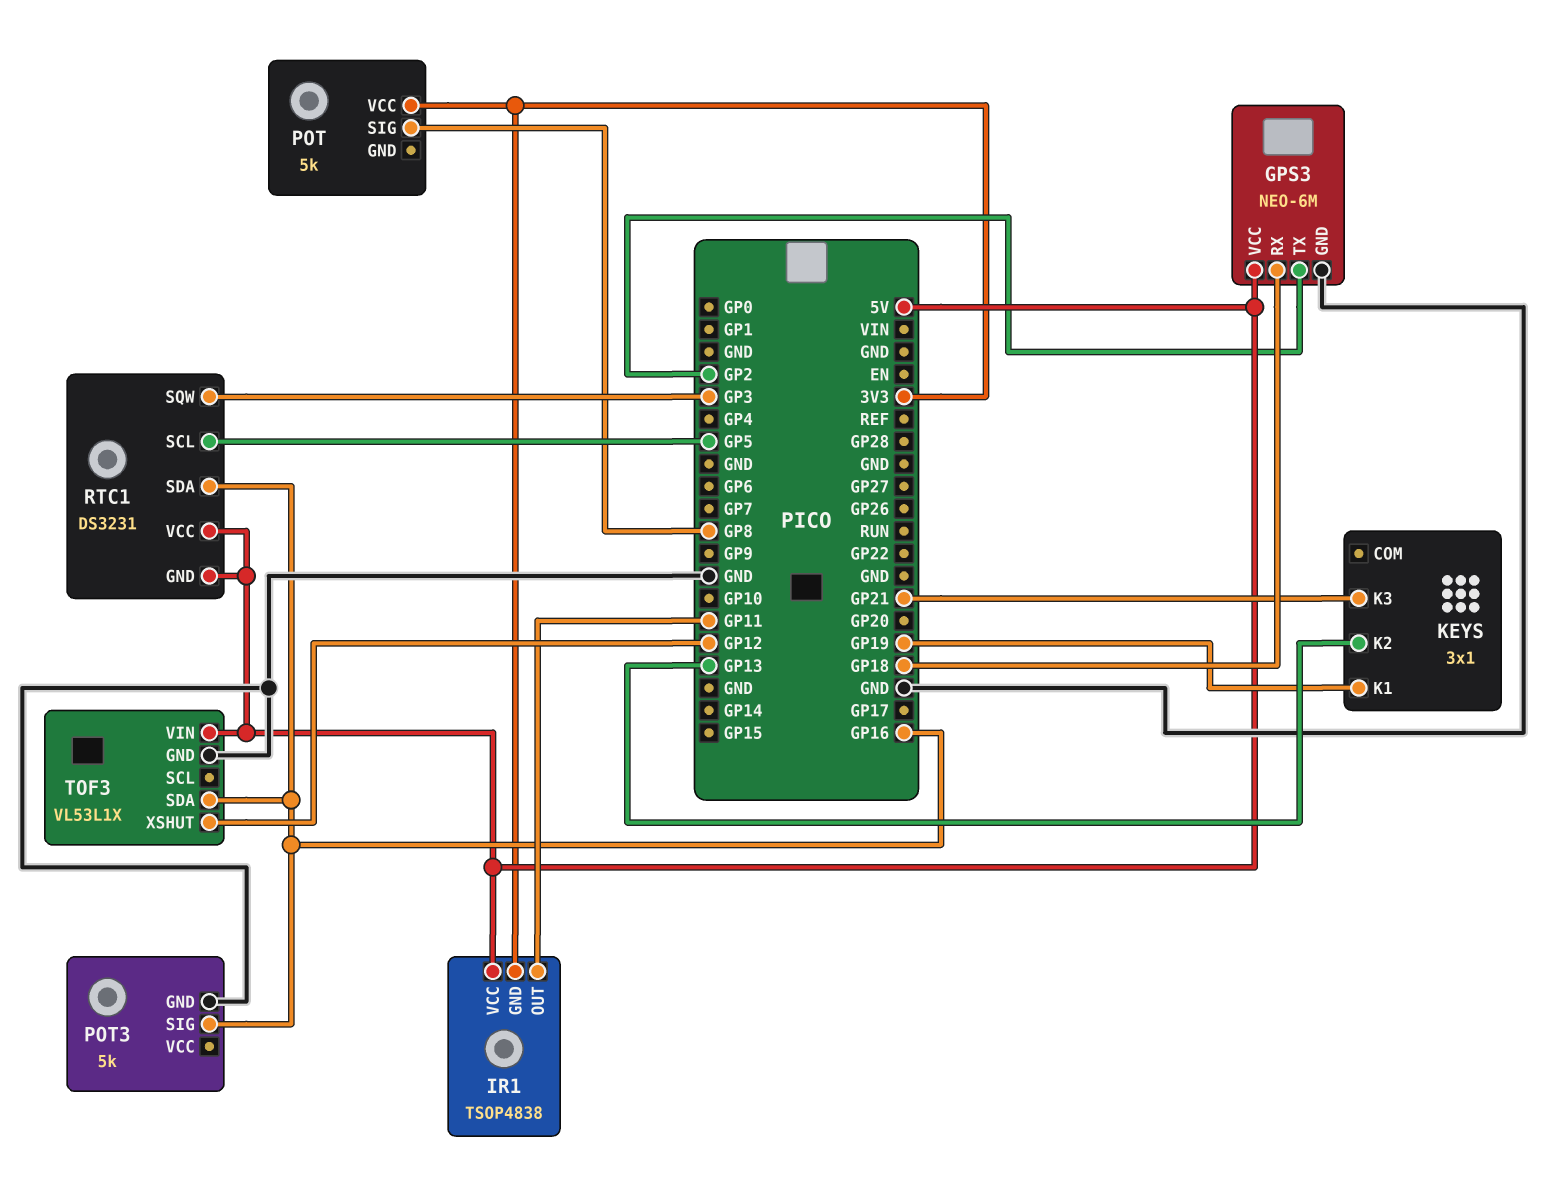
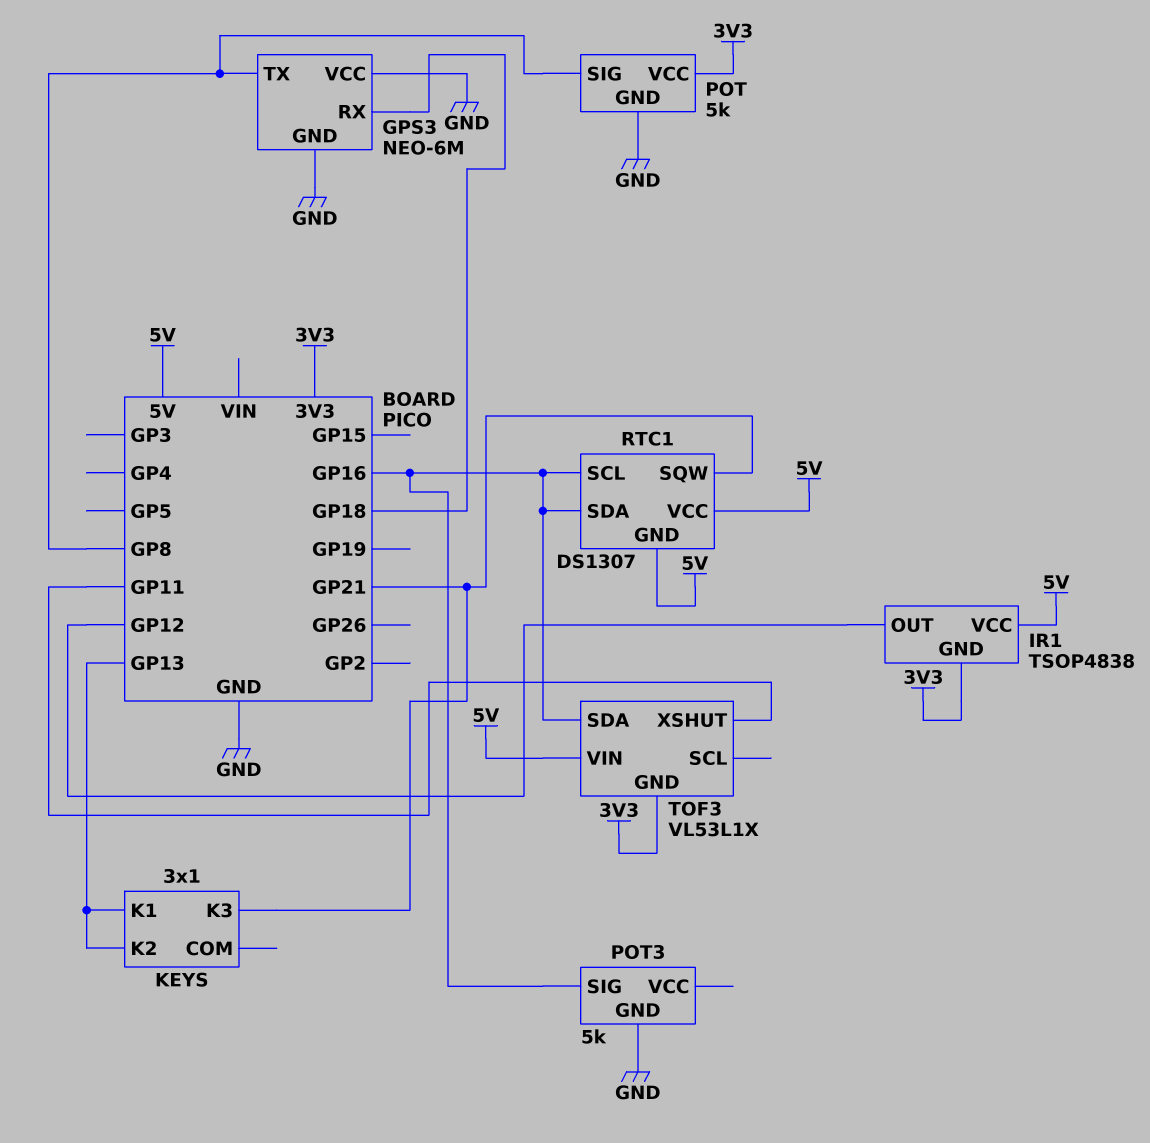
GPS3 pin TX: GP2 -> GP8
GPS3 pin VCC: 5V -> GND
IR1 pin OUT: GP11 -> GP12
KEYS pin K1: GP19 -> GP13
POT pin GND: none -> GND
RTC1: DS3231 -> DS1307
RTC1 pin SCL: GP5 -> GP16
RTC1 pin SQW: GP3 -> GP21
TOF3 pin GND: GND -> 3V3
TOF3 pin XSHUT: GP12 -> GP11

